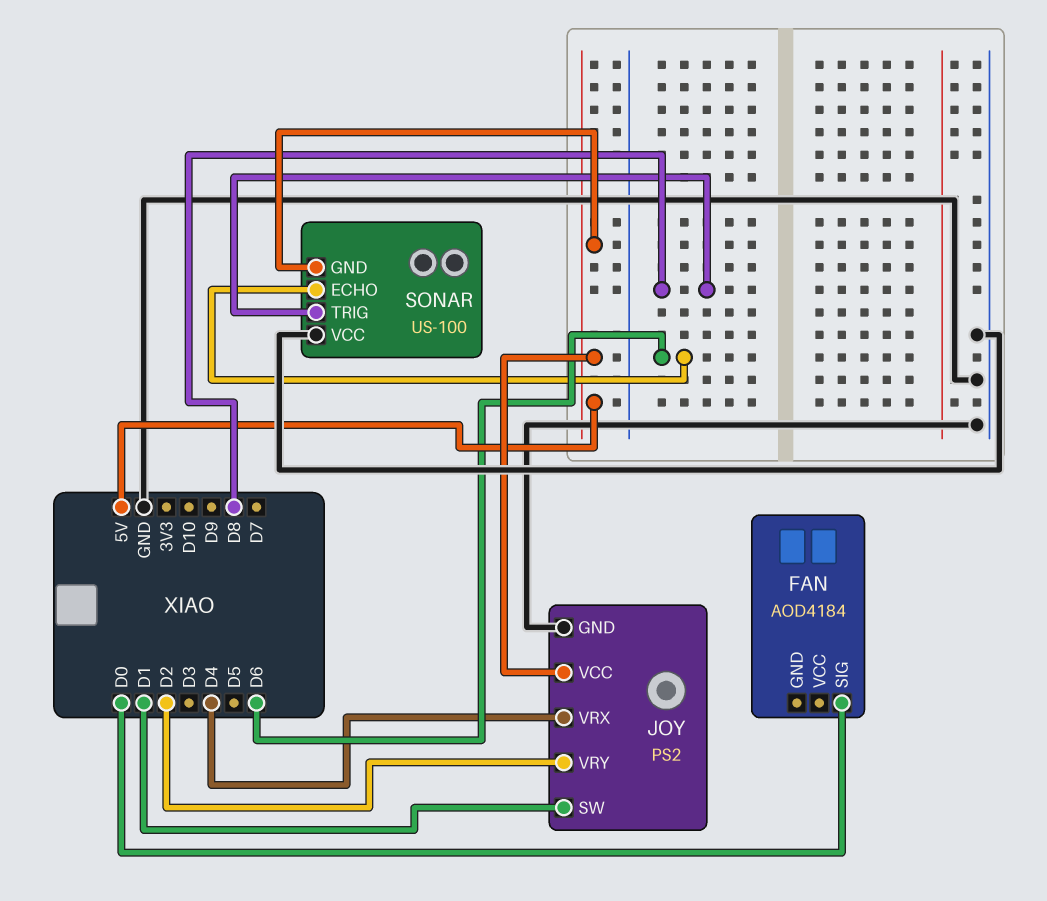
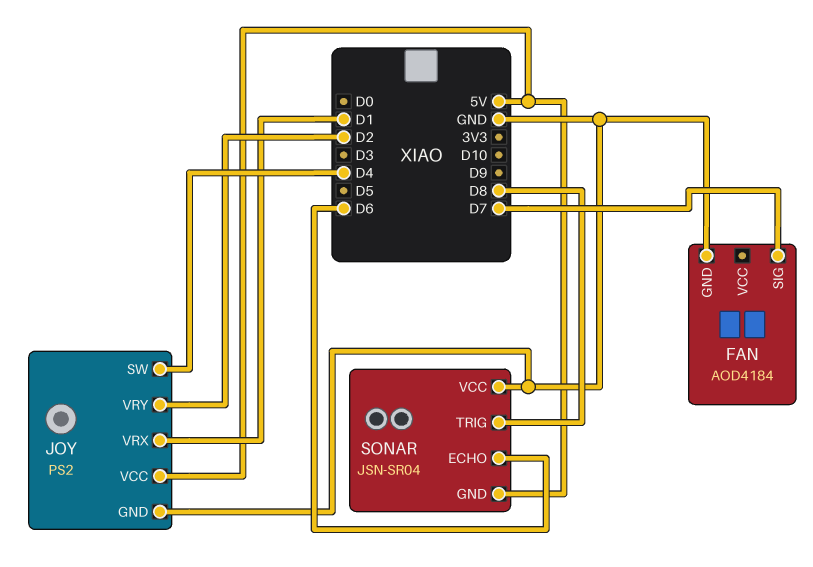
FAN pin GND: none -> GND
FAN pin SIG: D0 -> D7
JOY pin SW: D1 -> D4
JOY pin VRX: D4 -> D1
SONAR: US-100 -> JSN-SR04

